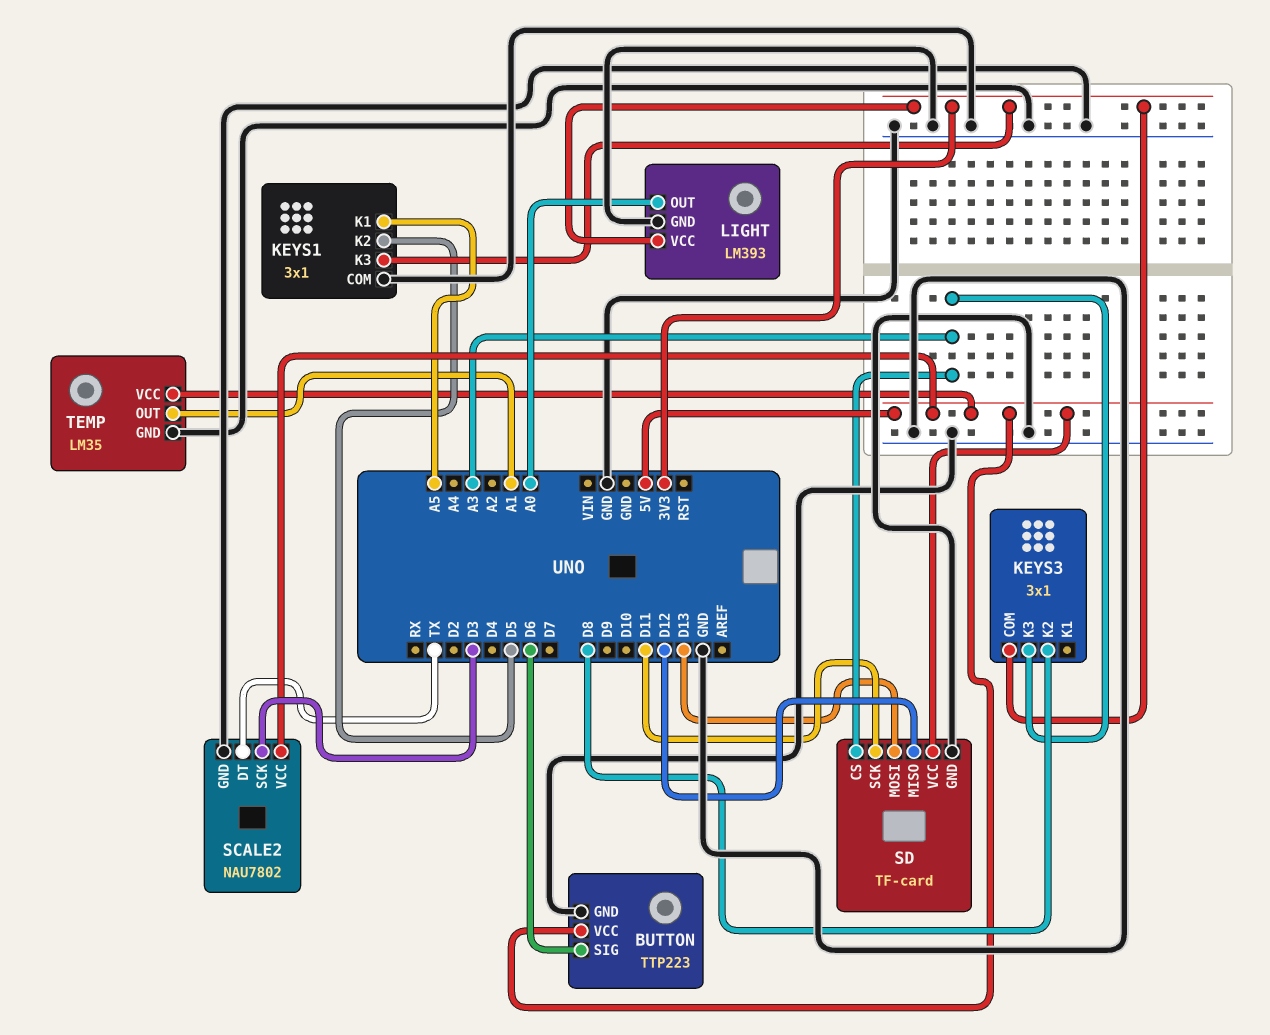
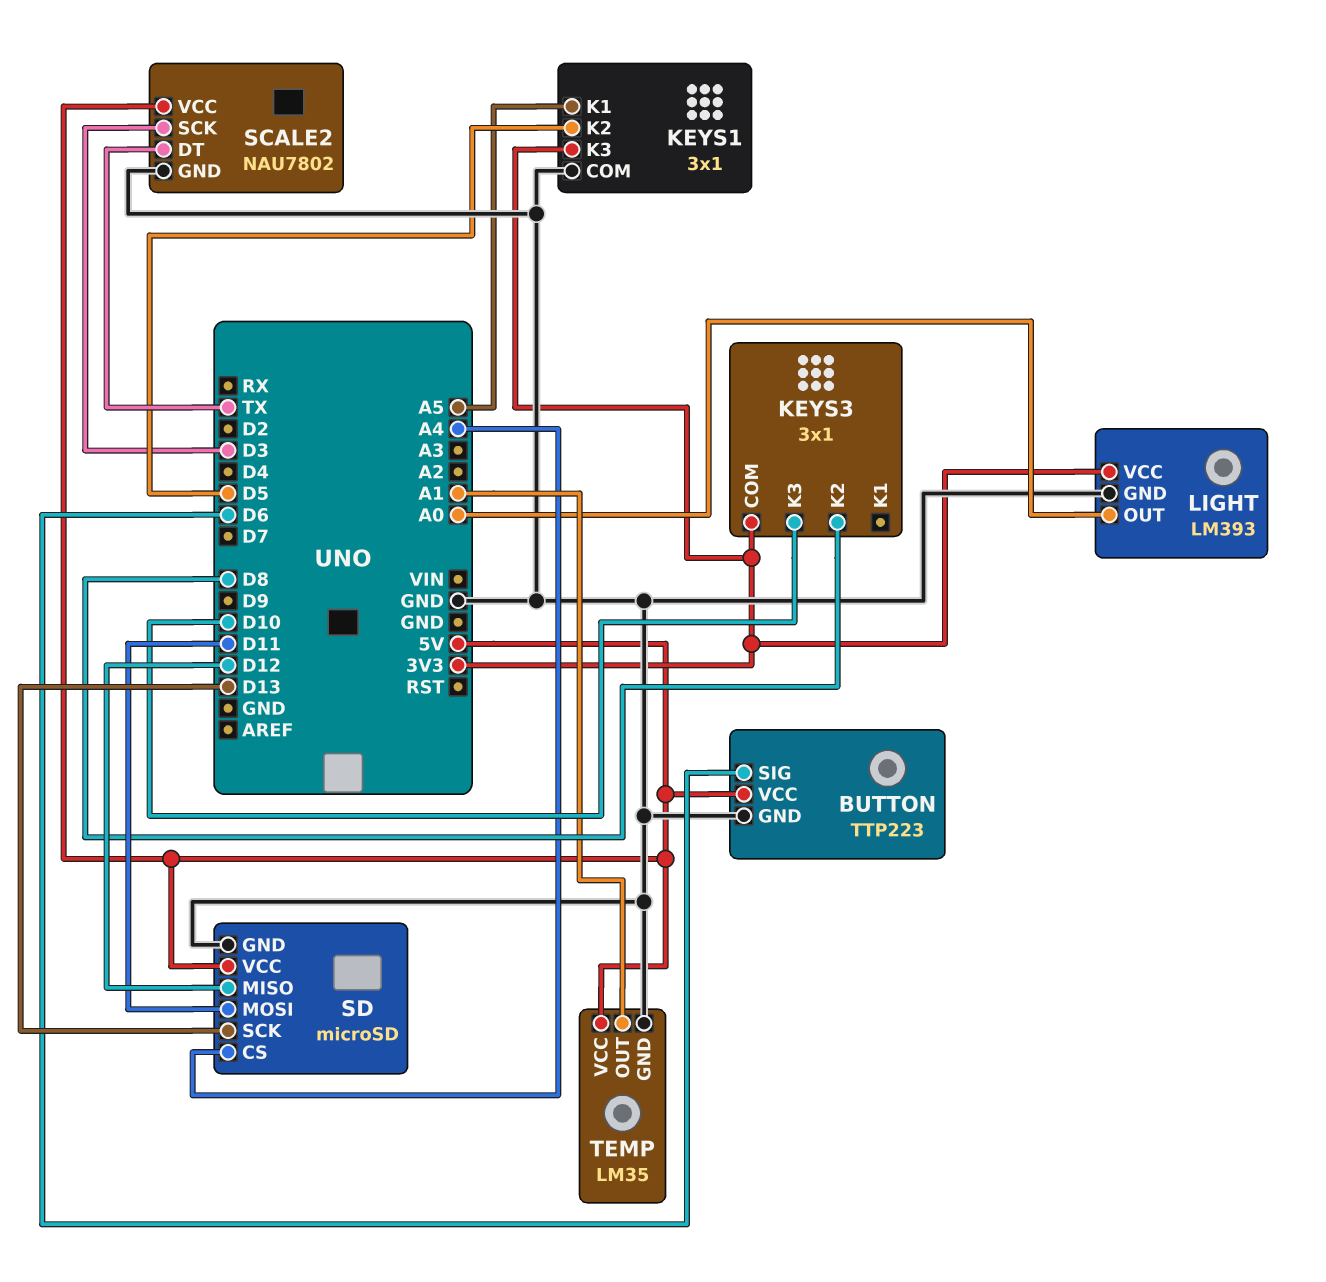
KEYS3 pin K3: A3 -> D10
SD: TF-card -> microSD
SD pin CS: A3 -> A4
SD pin MOSI: D13 -> D11
SD pin SCK: D11 -> D13

